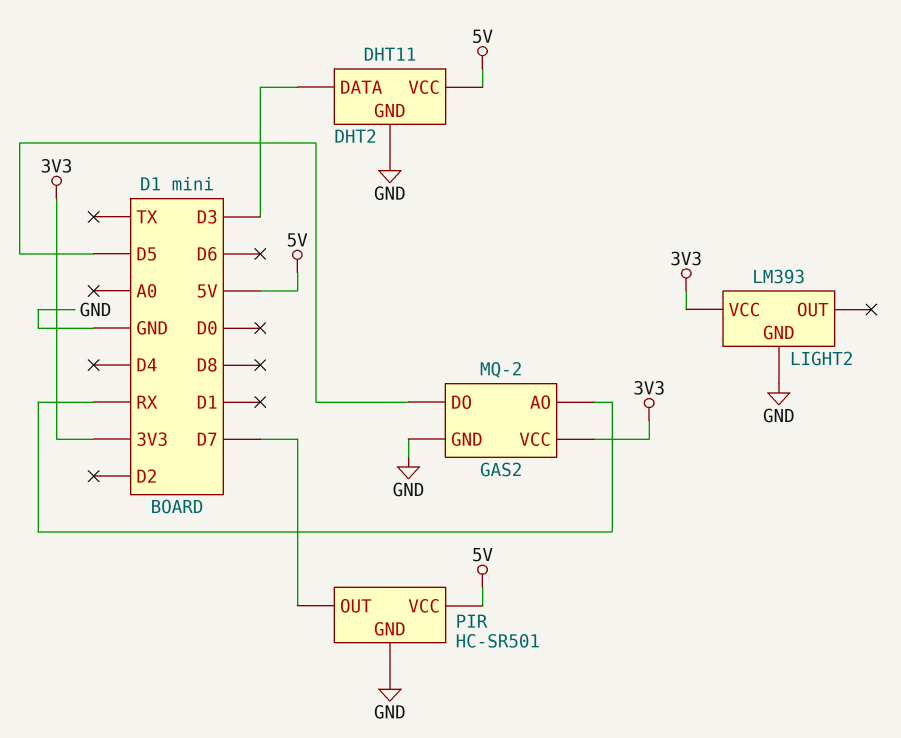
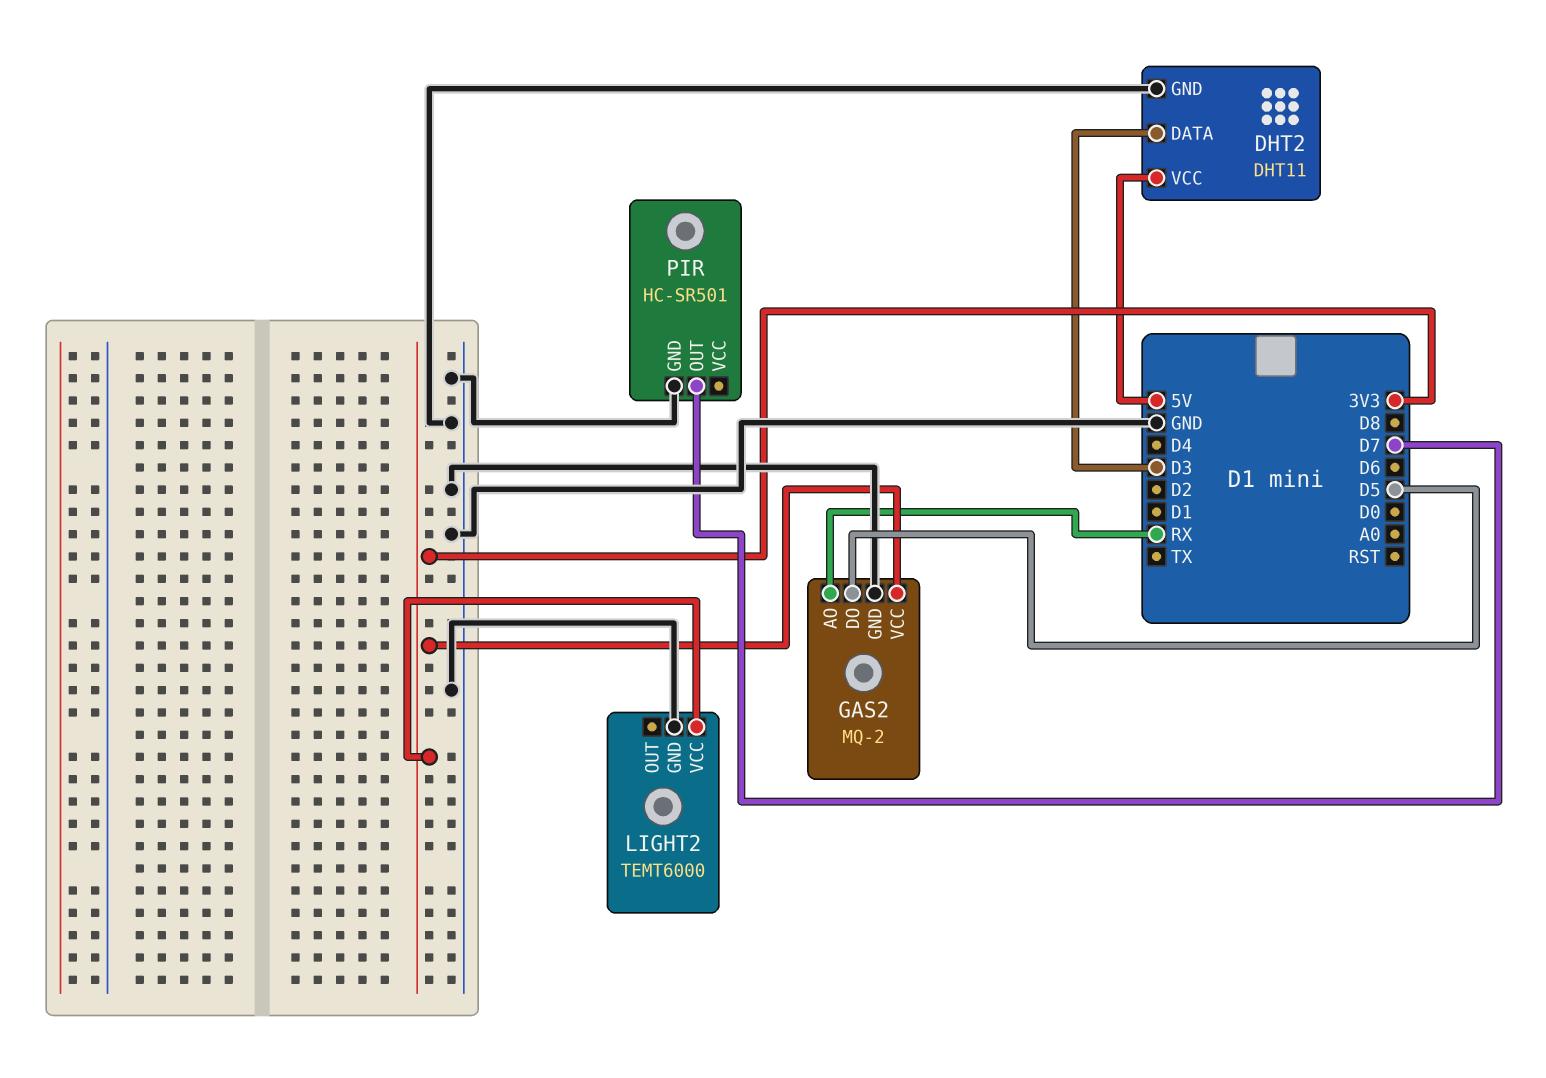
LIGHT2: LM393 -> TEMT6000
PIR pin VCC: 5V -> none

